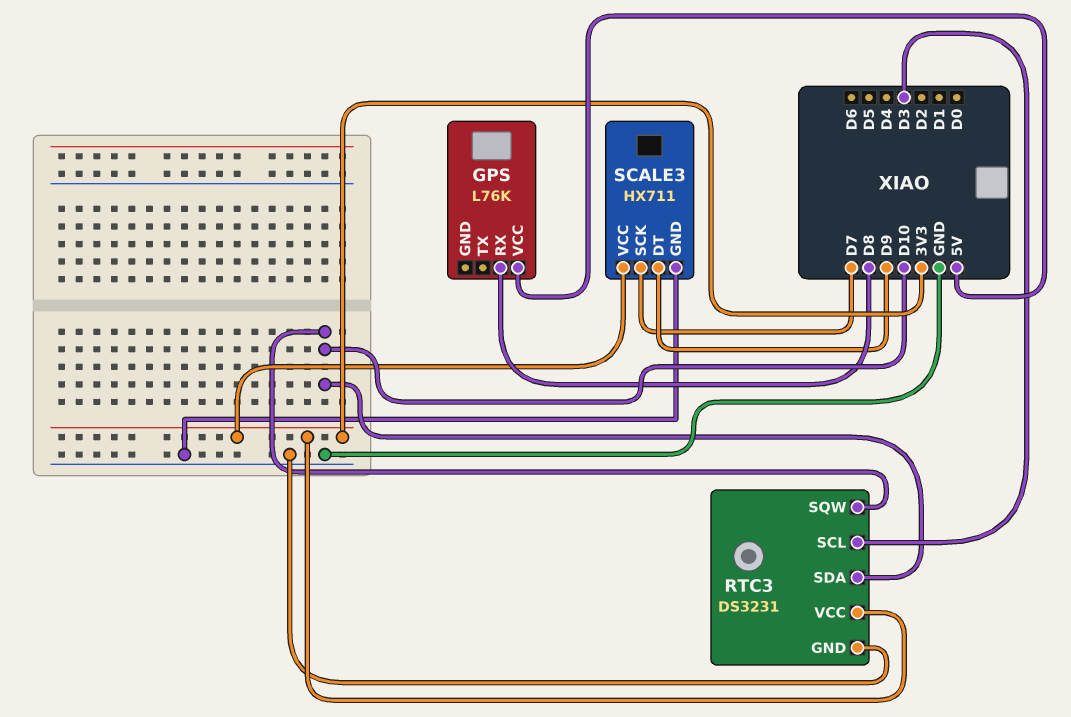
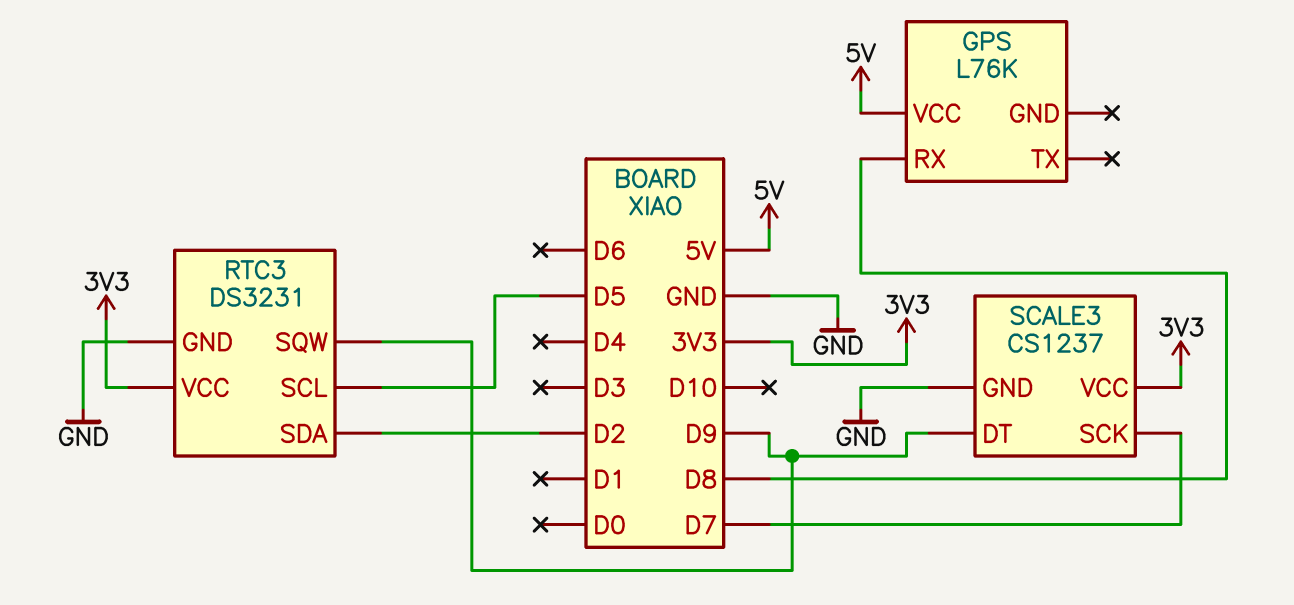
RTC3 pin SCL: D3 -> D5
RTC3 pin SDA: D10 -> D2
RTC3 pin SQW: D10 -> D9
SCALE3: HX711 -> CS1237

